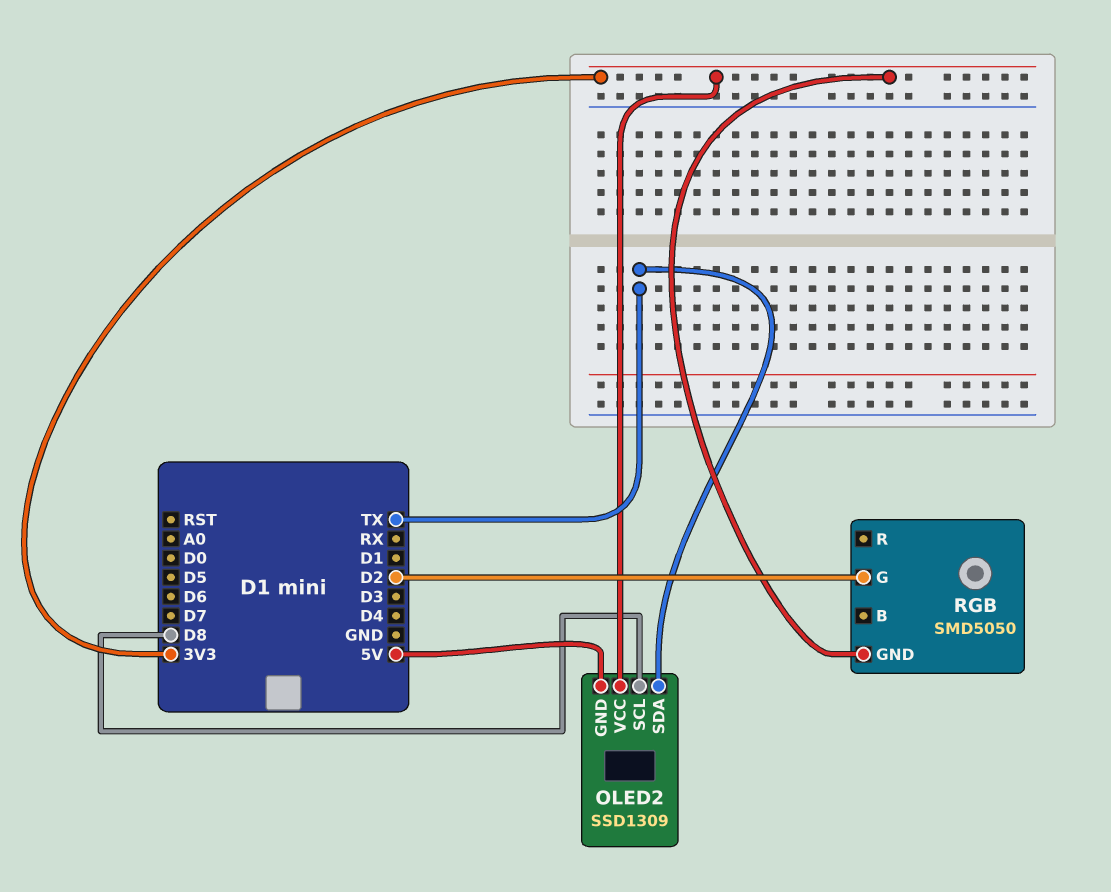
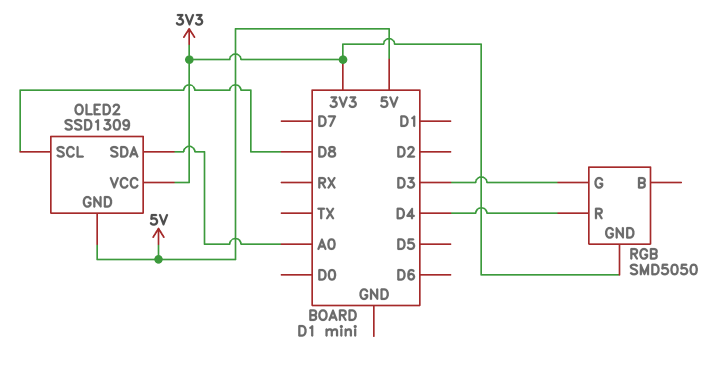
OLED2 pin SDA: TX -> A0
RGB pin G: D2 -> D3
RGB pin R: none -> D4

